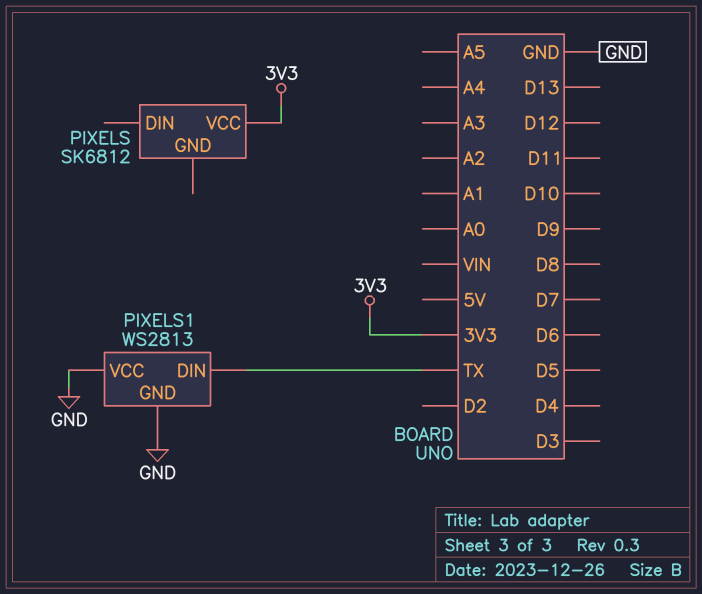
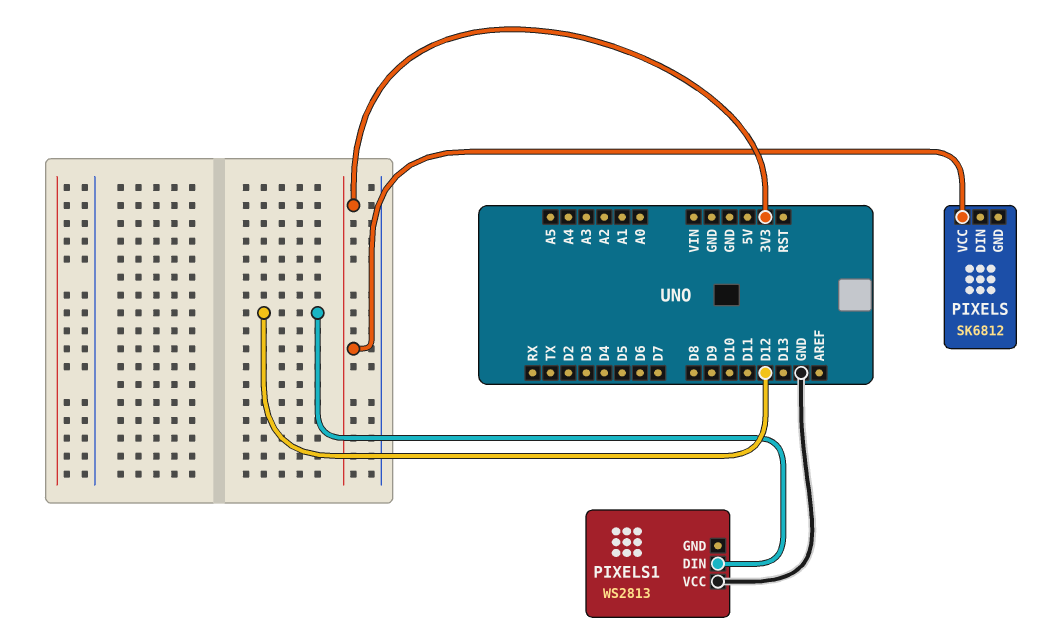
PIXELS1 pin DIN: TX -> D12
PIXELS1 pin GND: GND -> none

